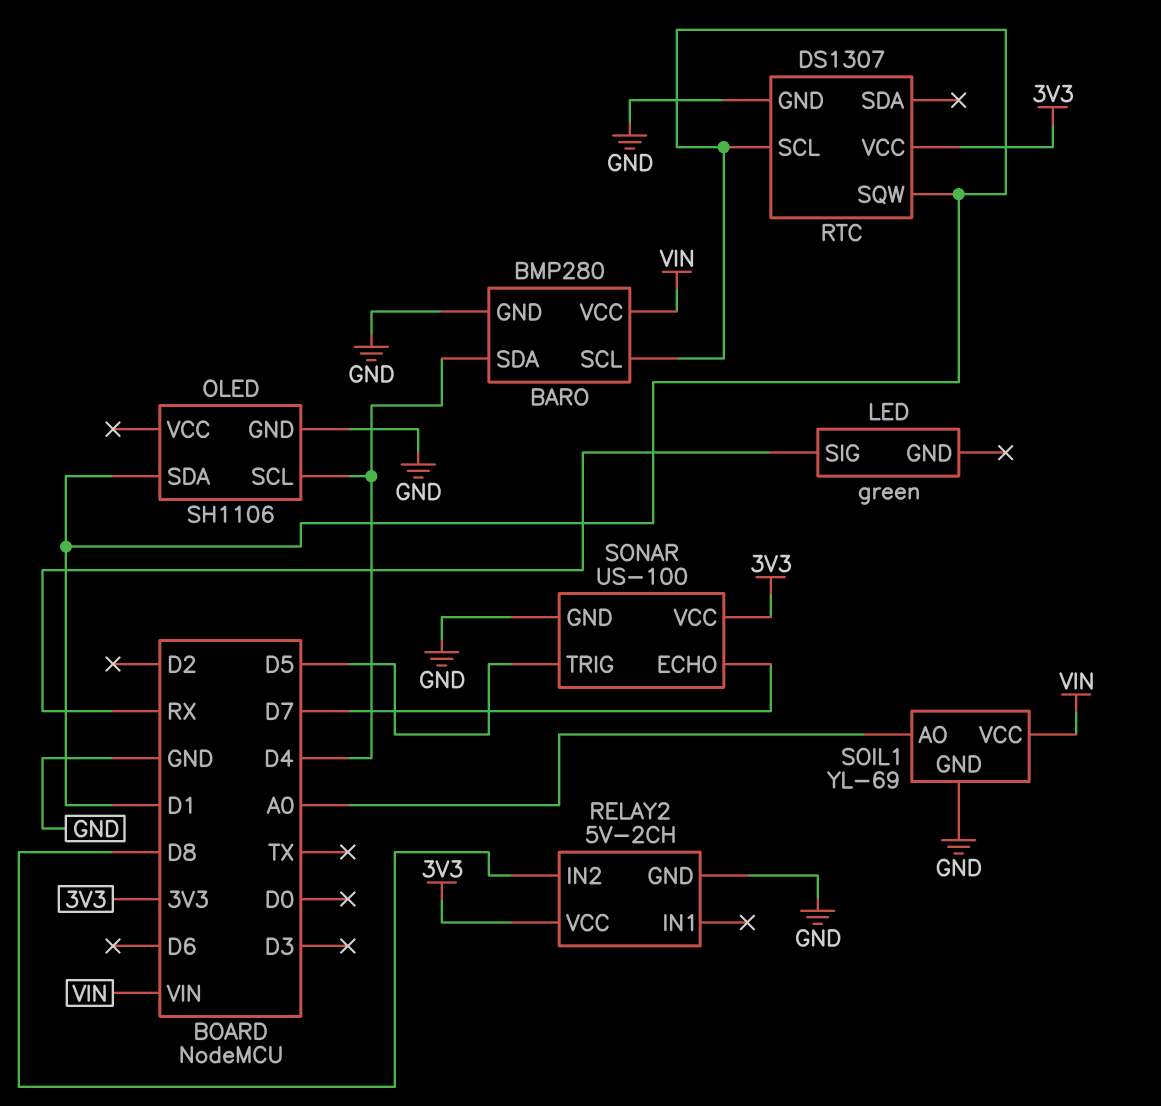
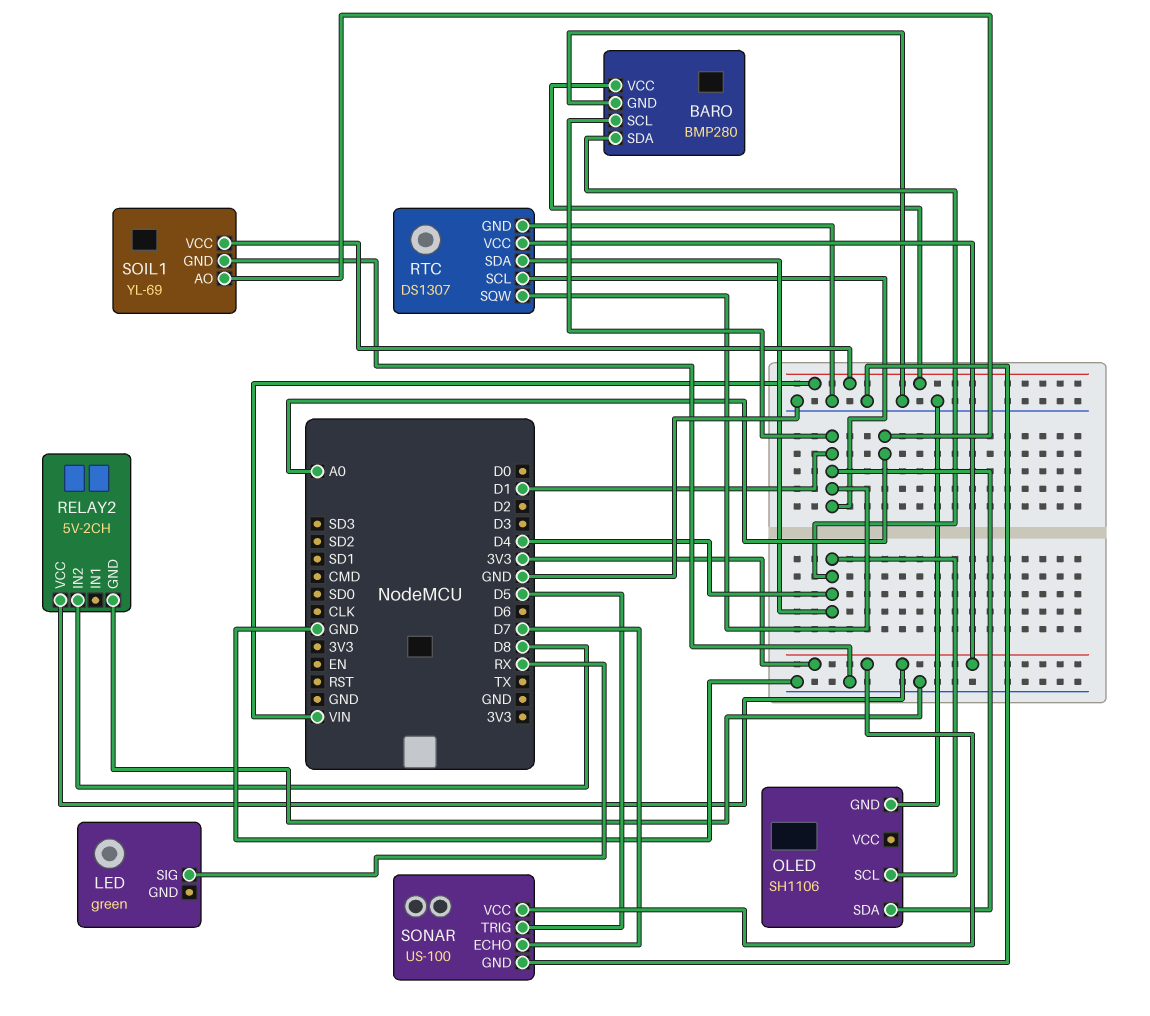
RTC pin SDA: none -> D4

